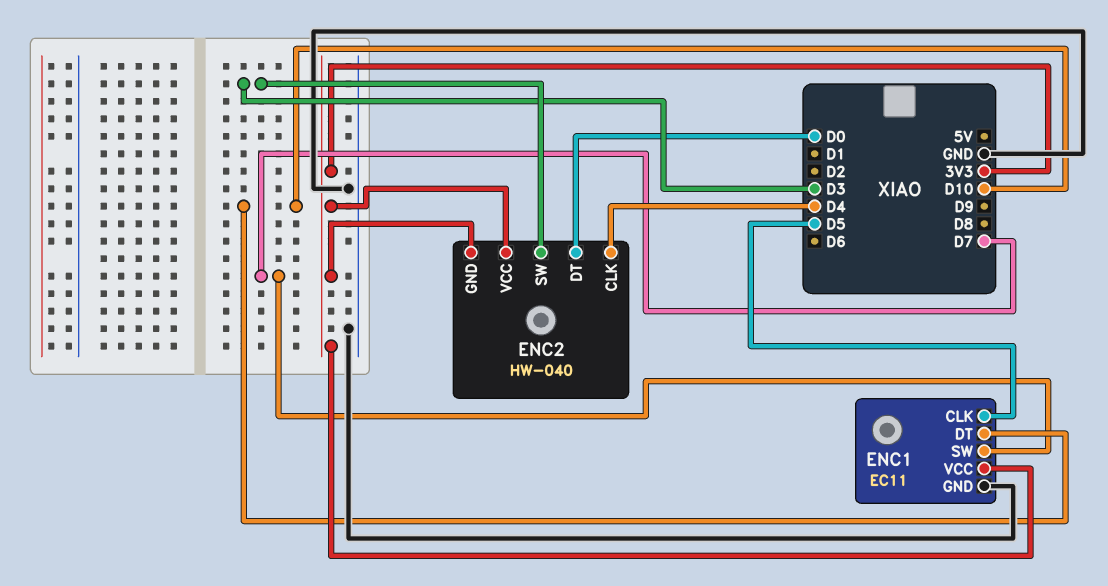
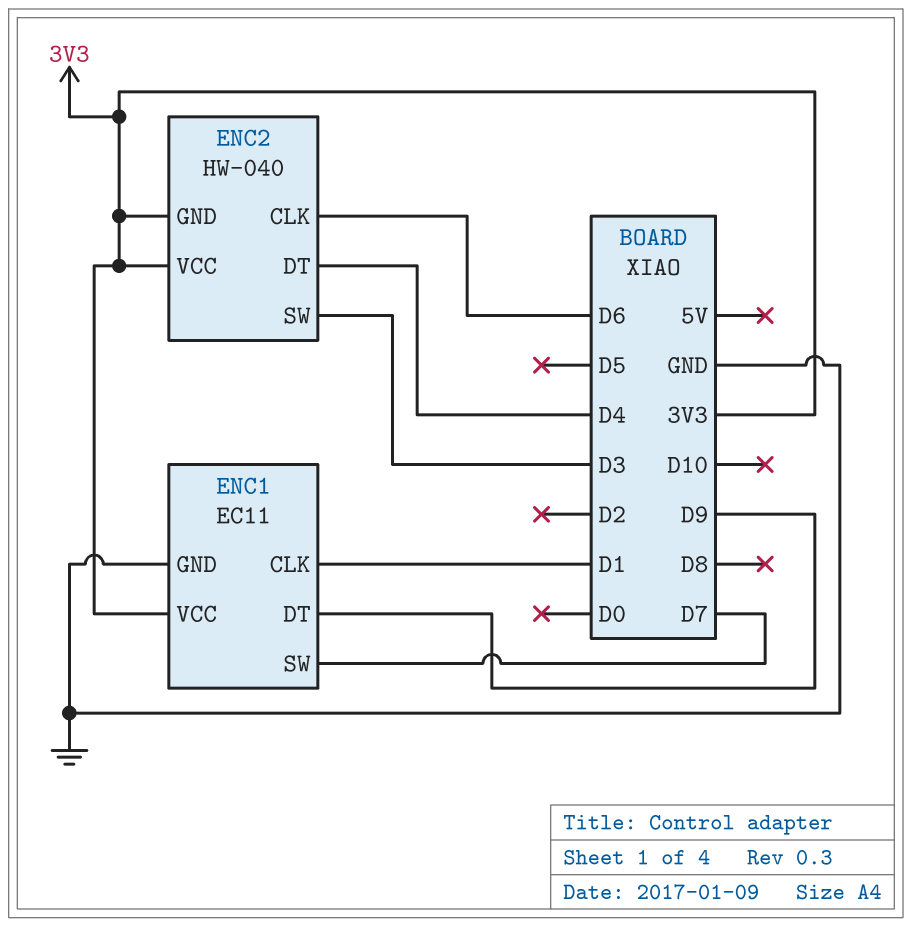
ENC1 pin CLK: D5 -> D1
ENC1 pin DT: D10 -> D9
ENC2 pin CLK: D4 -> D6
ENC2 pin DT: D0 -> D4

